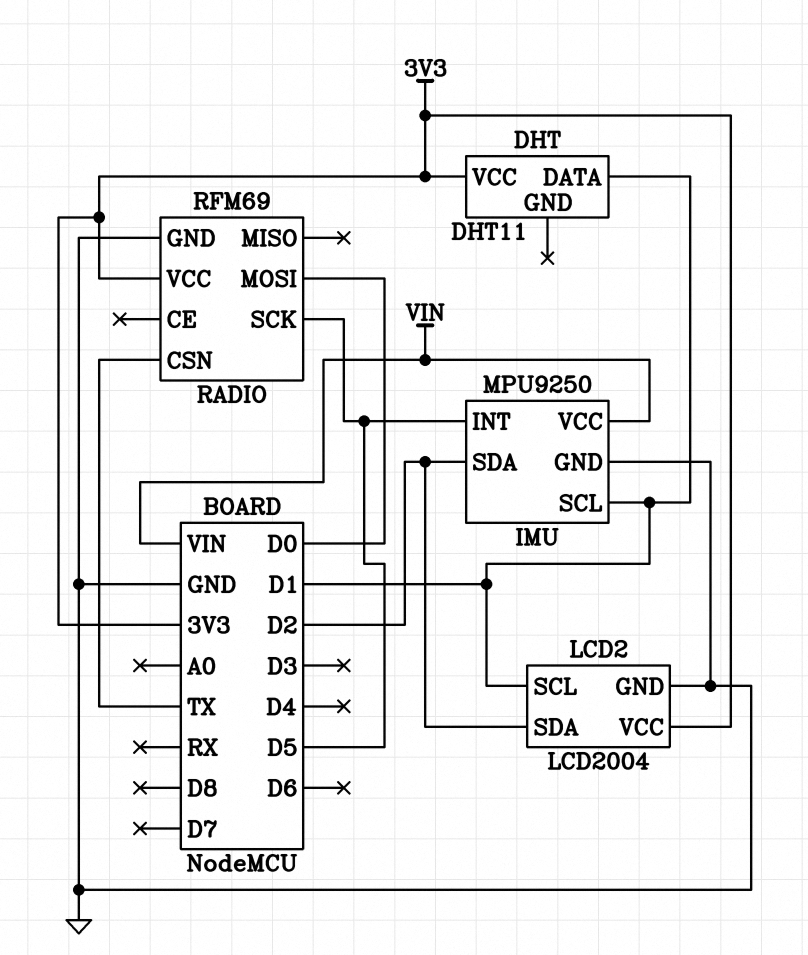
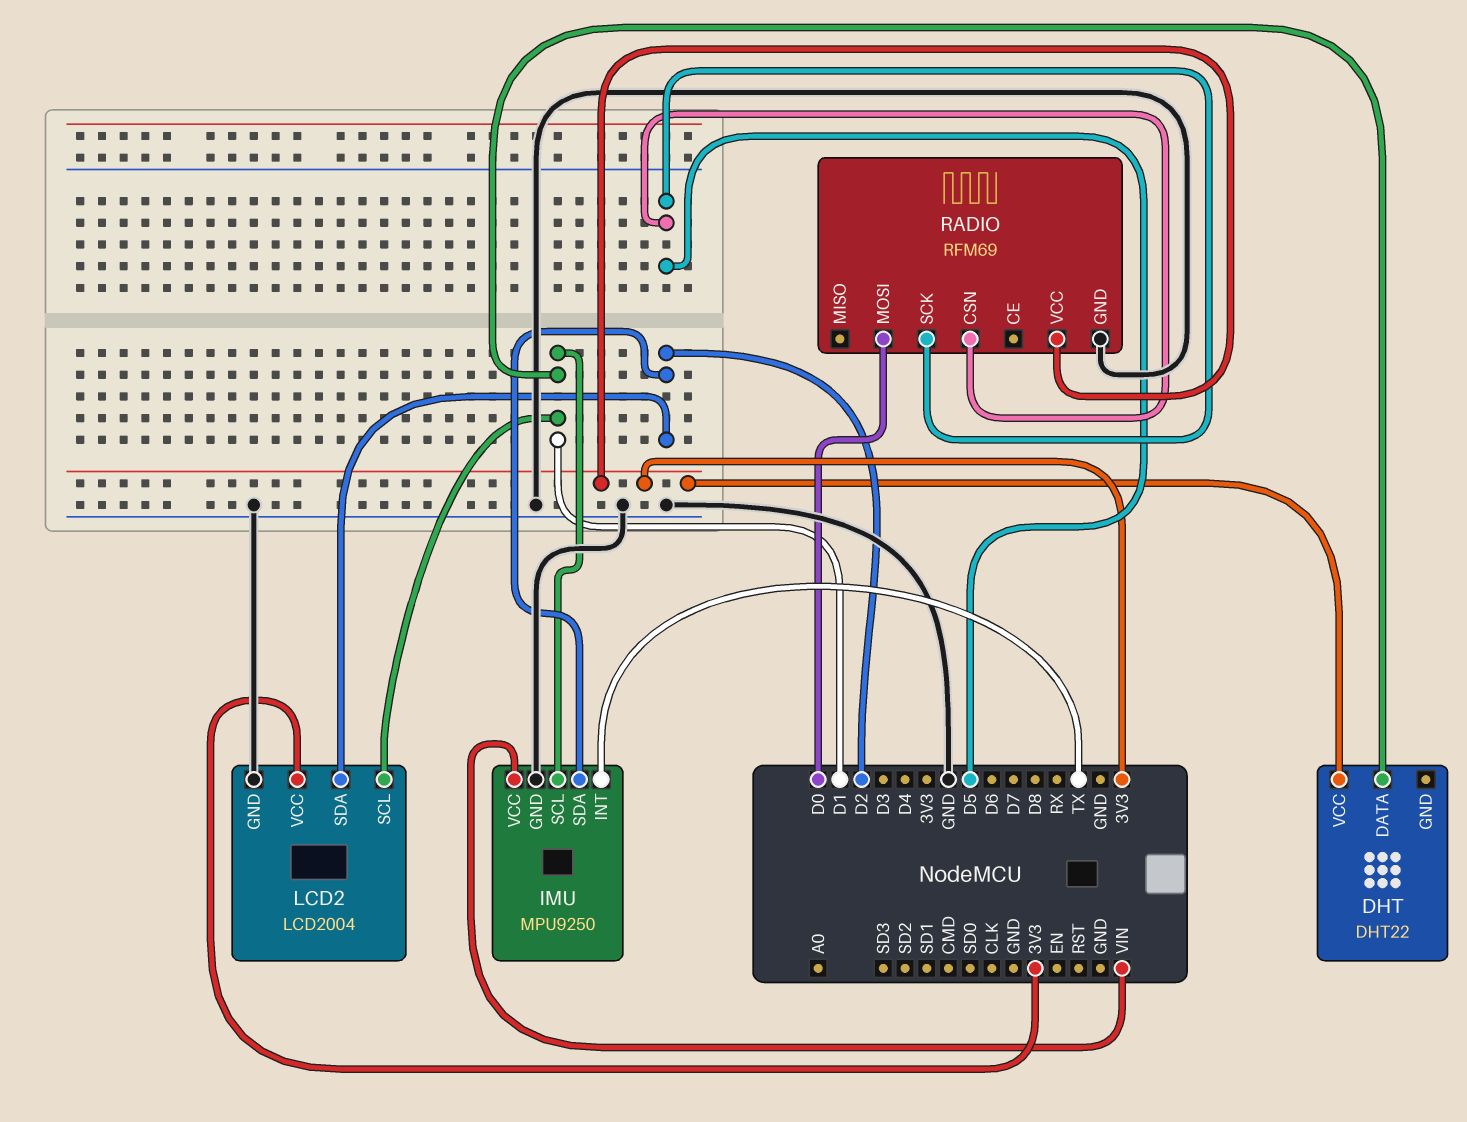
DHT: DHT11 -> DHT22
IMU pin INT: D5 -> TX
RADIO pin CSN: TX -> D5

